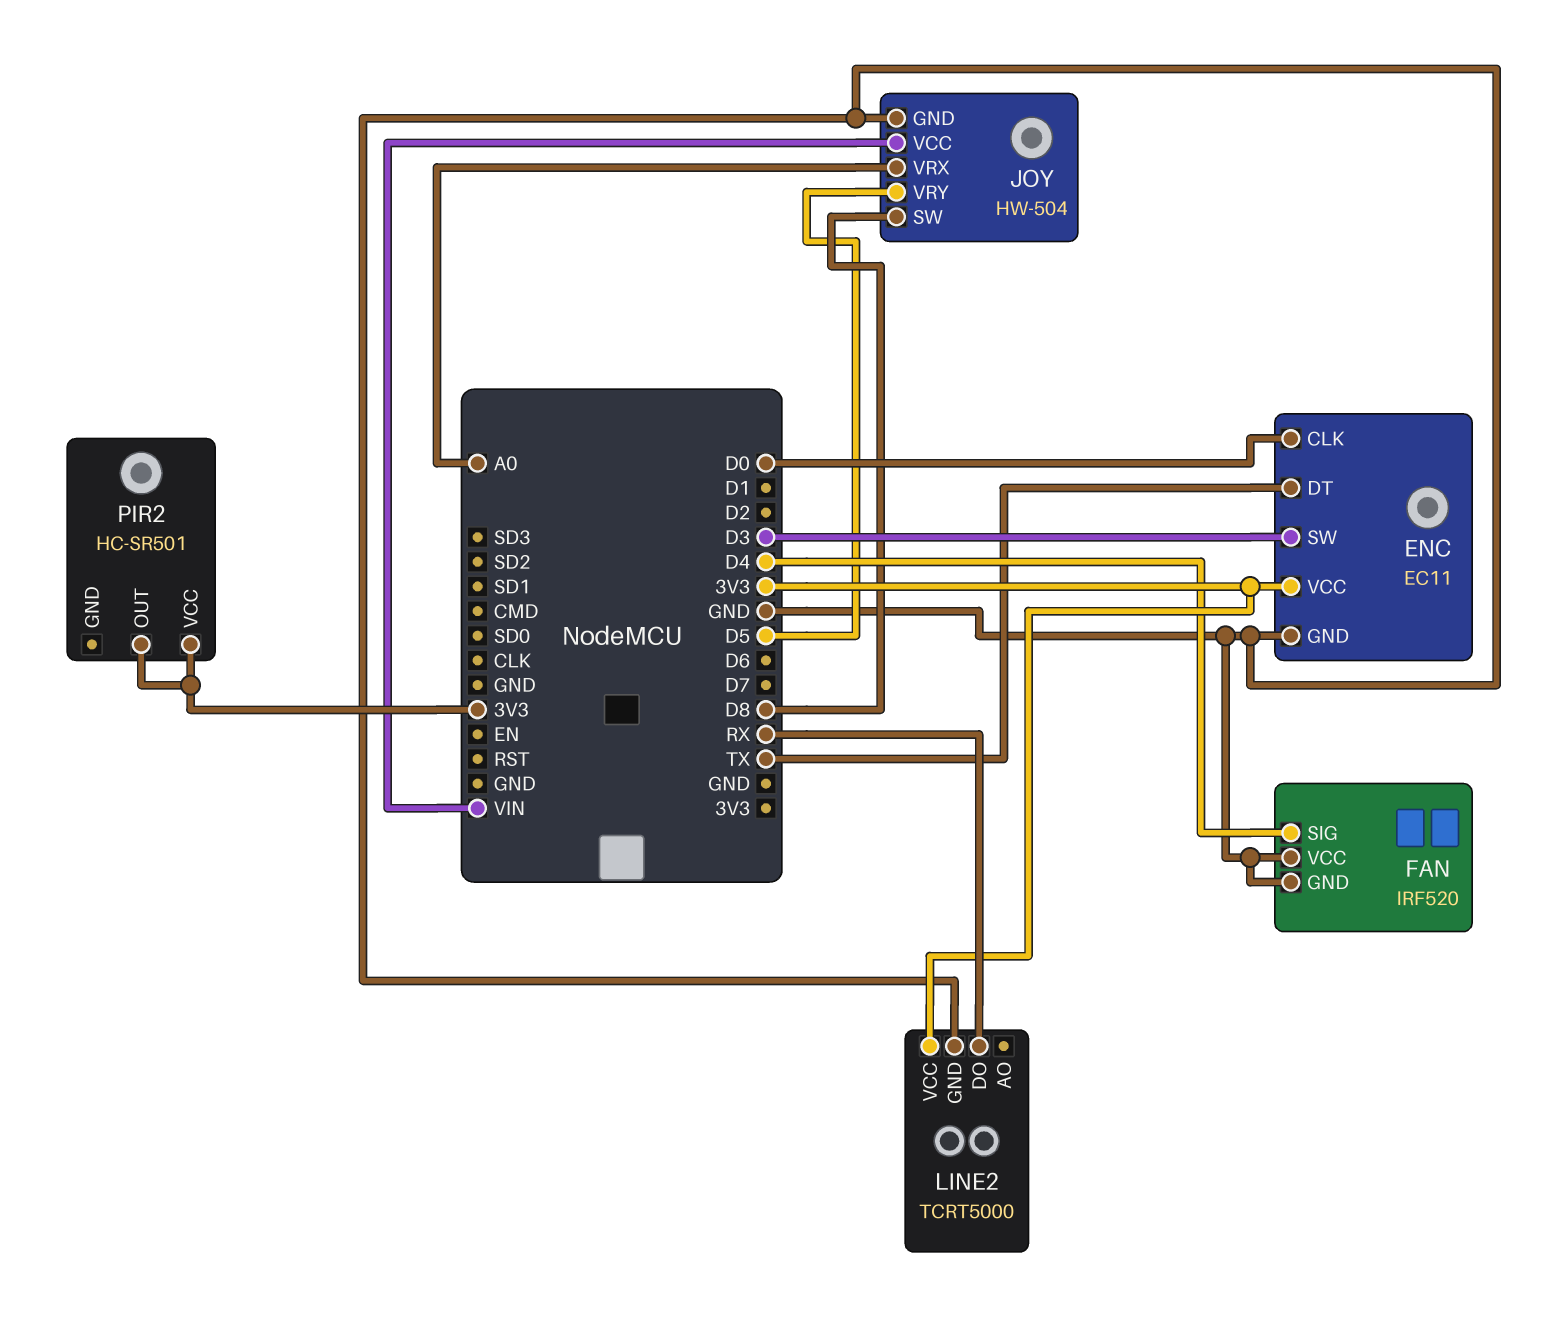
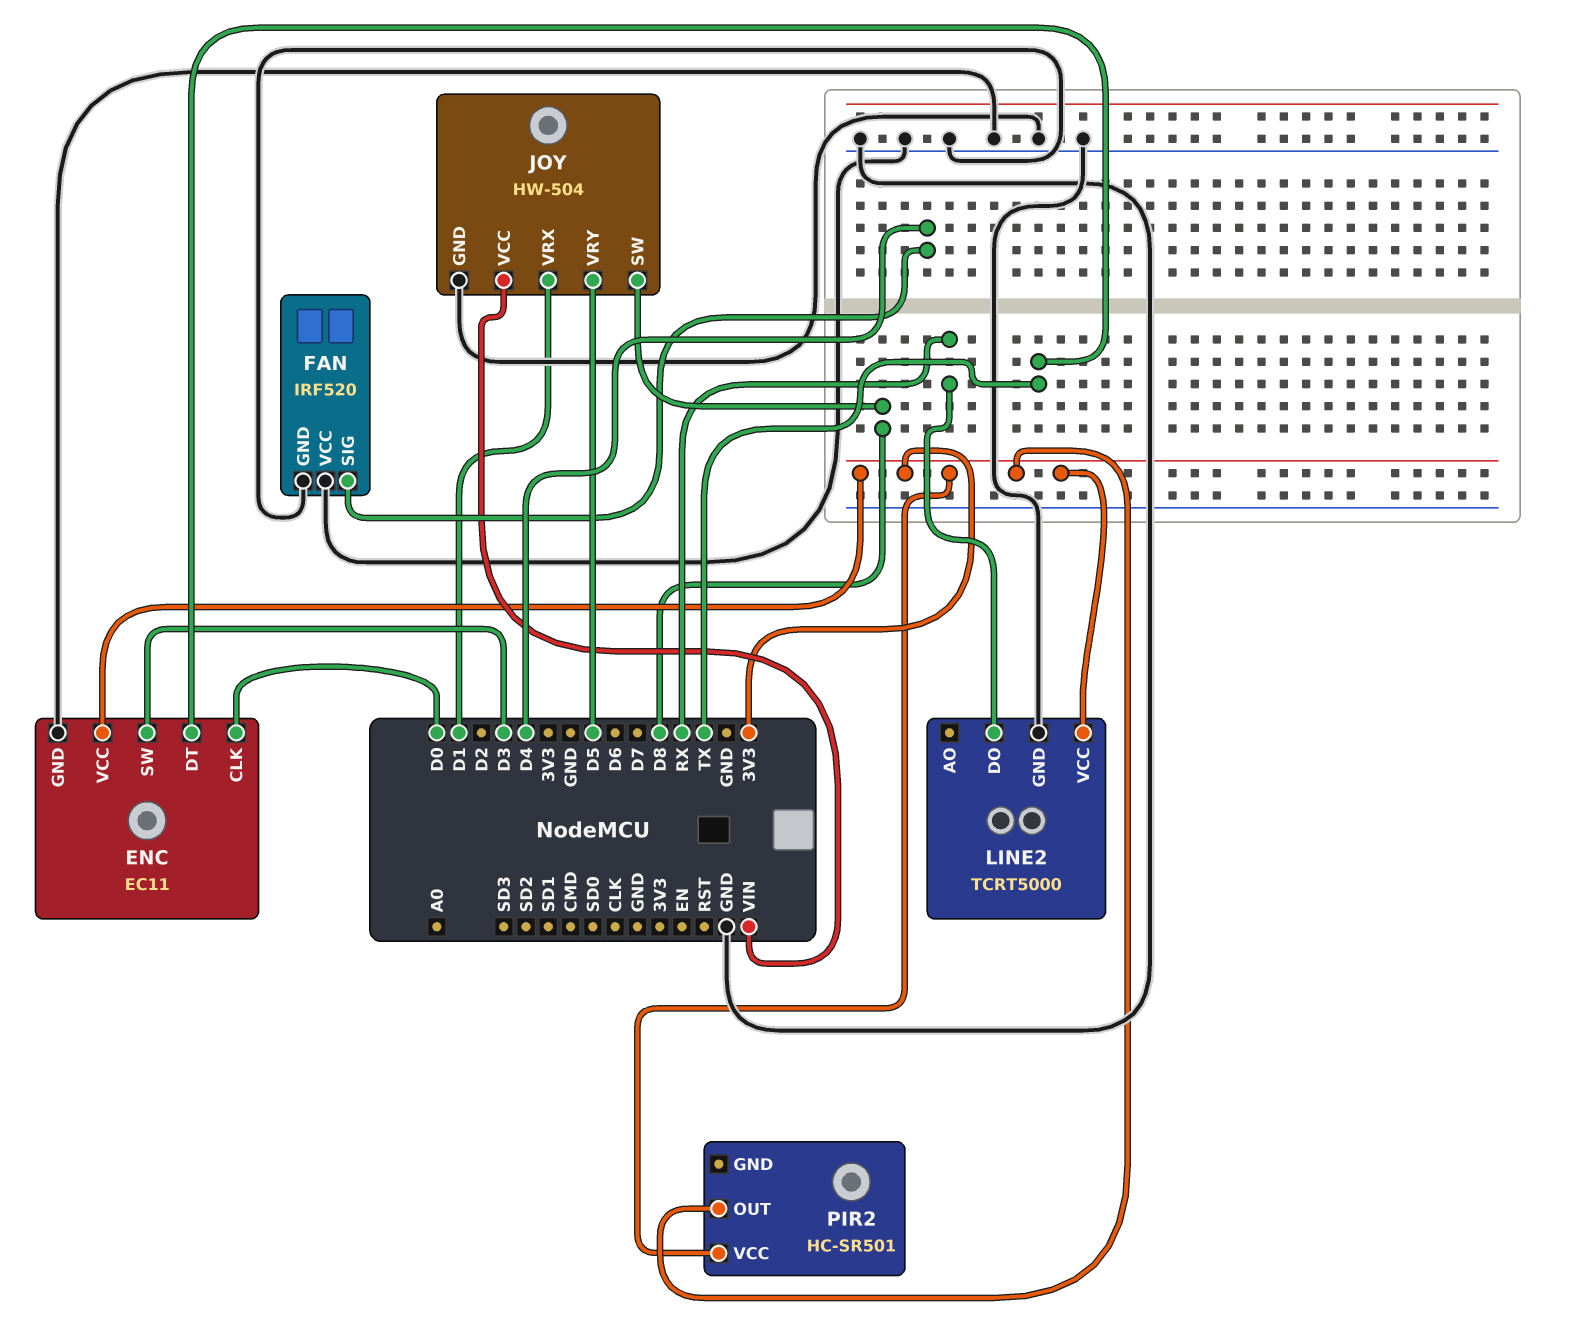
JOY pin VRX: A0 -> D1

